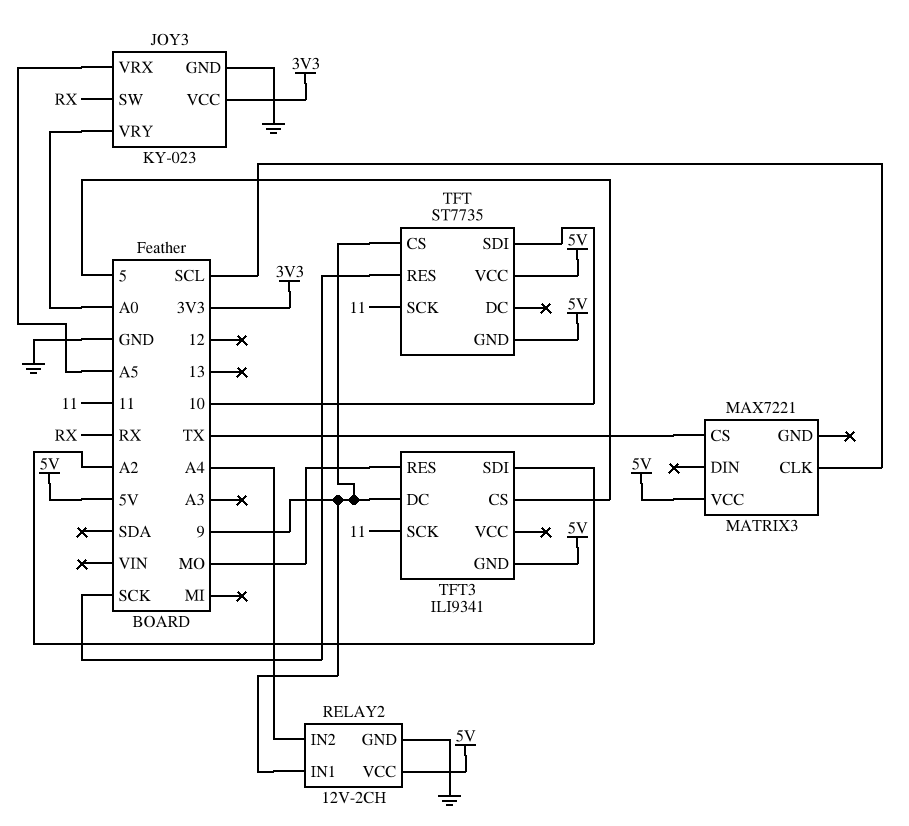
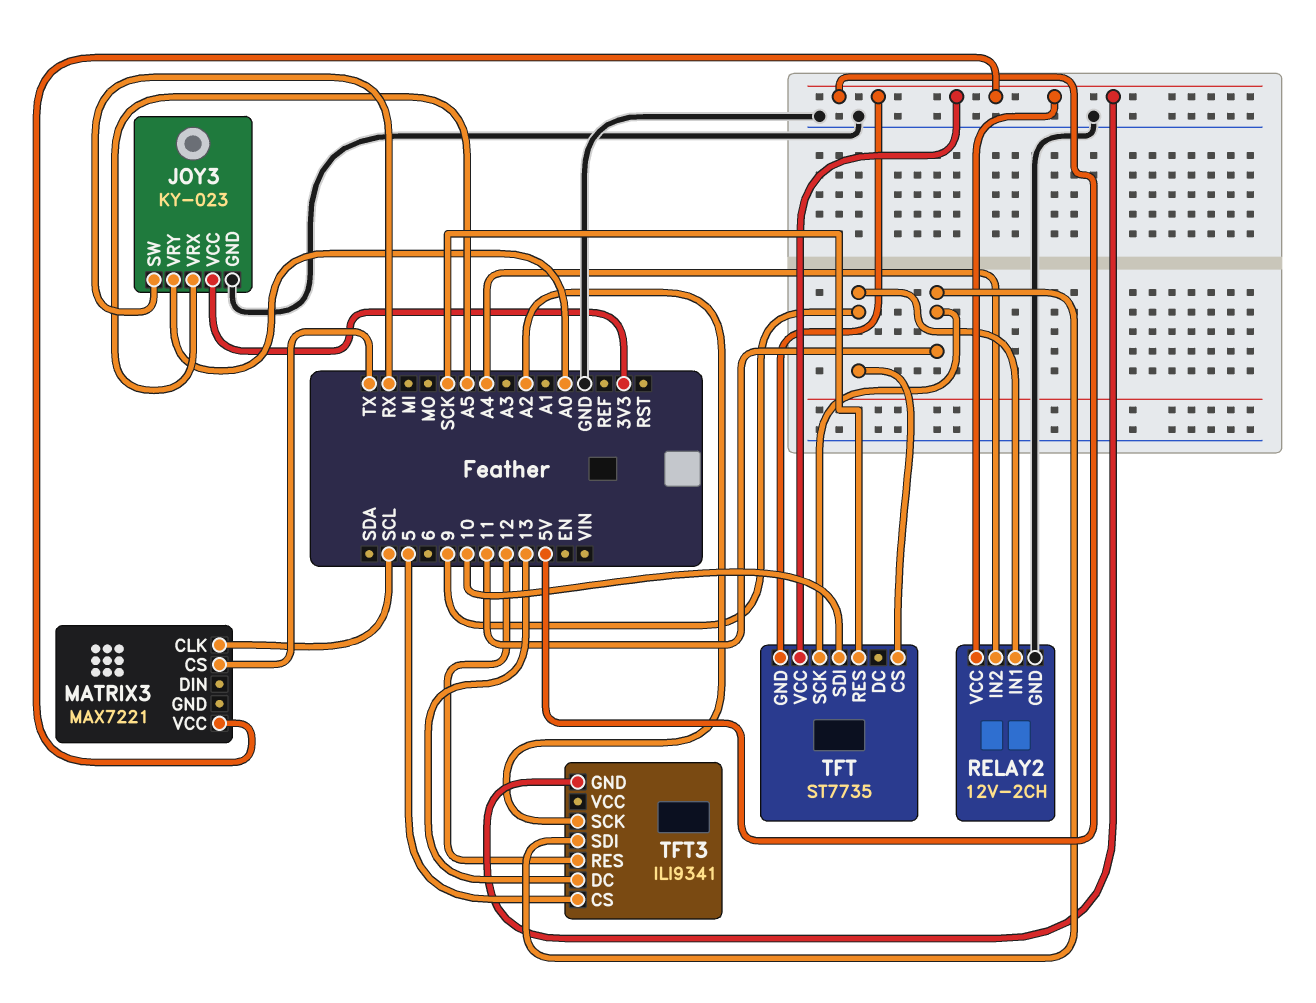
TFT3 pin DC: 9 -> 13
TFT3 pin RES: MO -> 12
TFT3 pin SCK: 11 -> A2
TFT3 pin SDI: A2 -> 11

